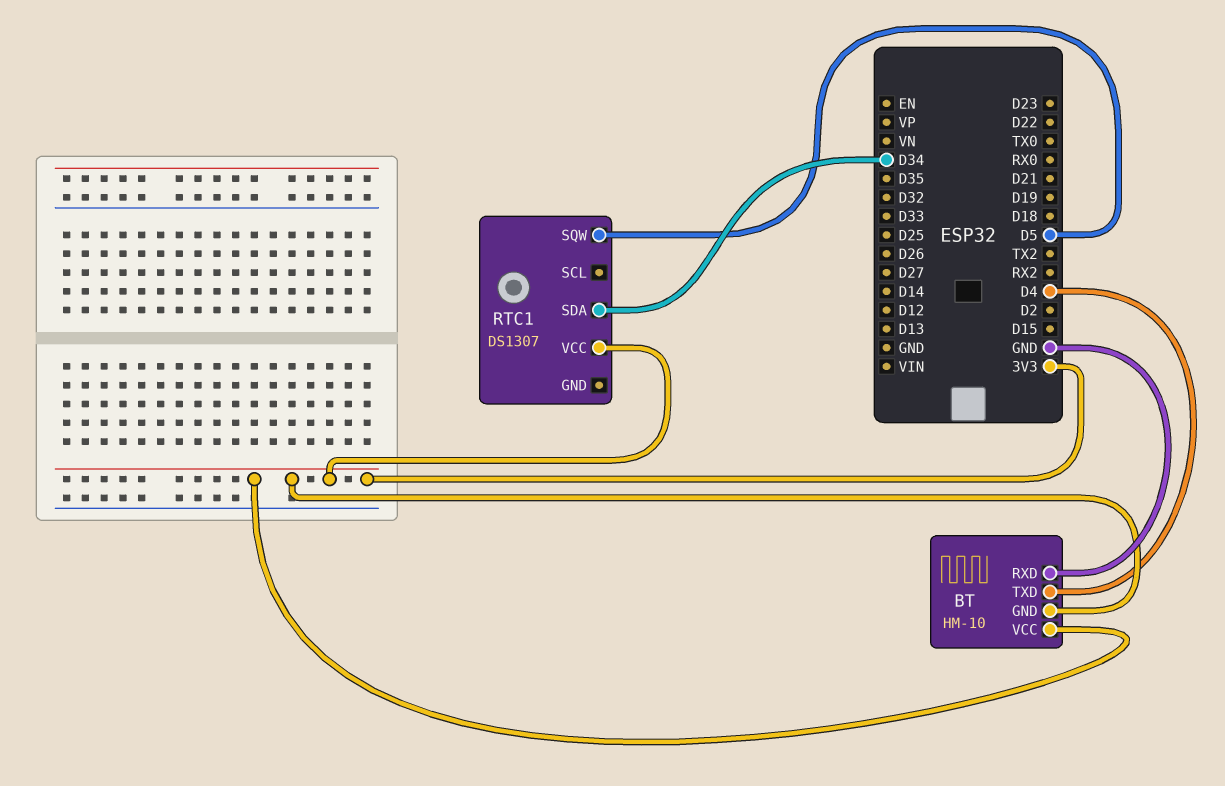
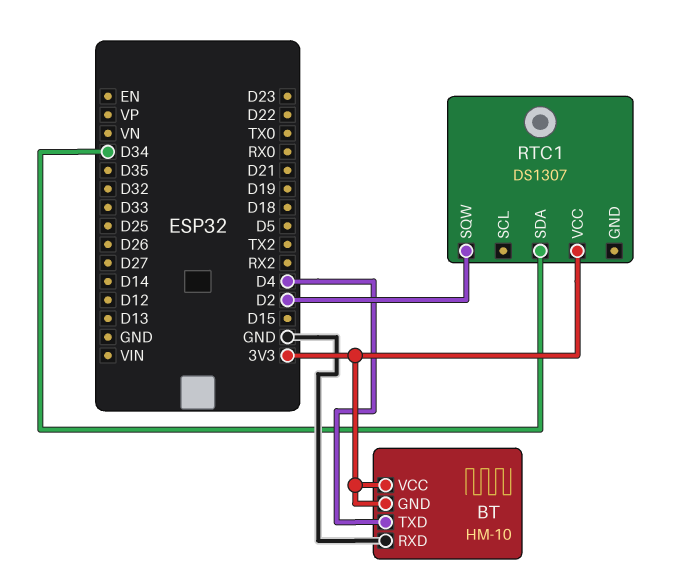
RTC1 pin SQW: D5 -> D2

